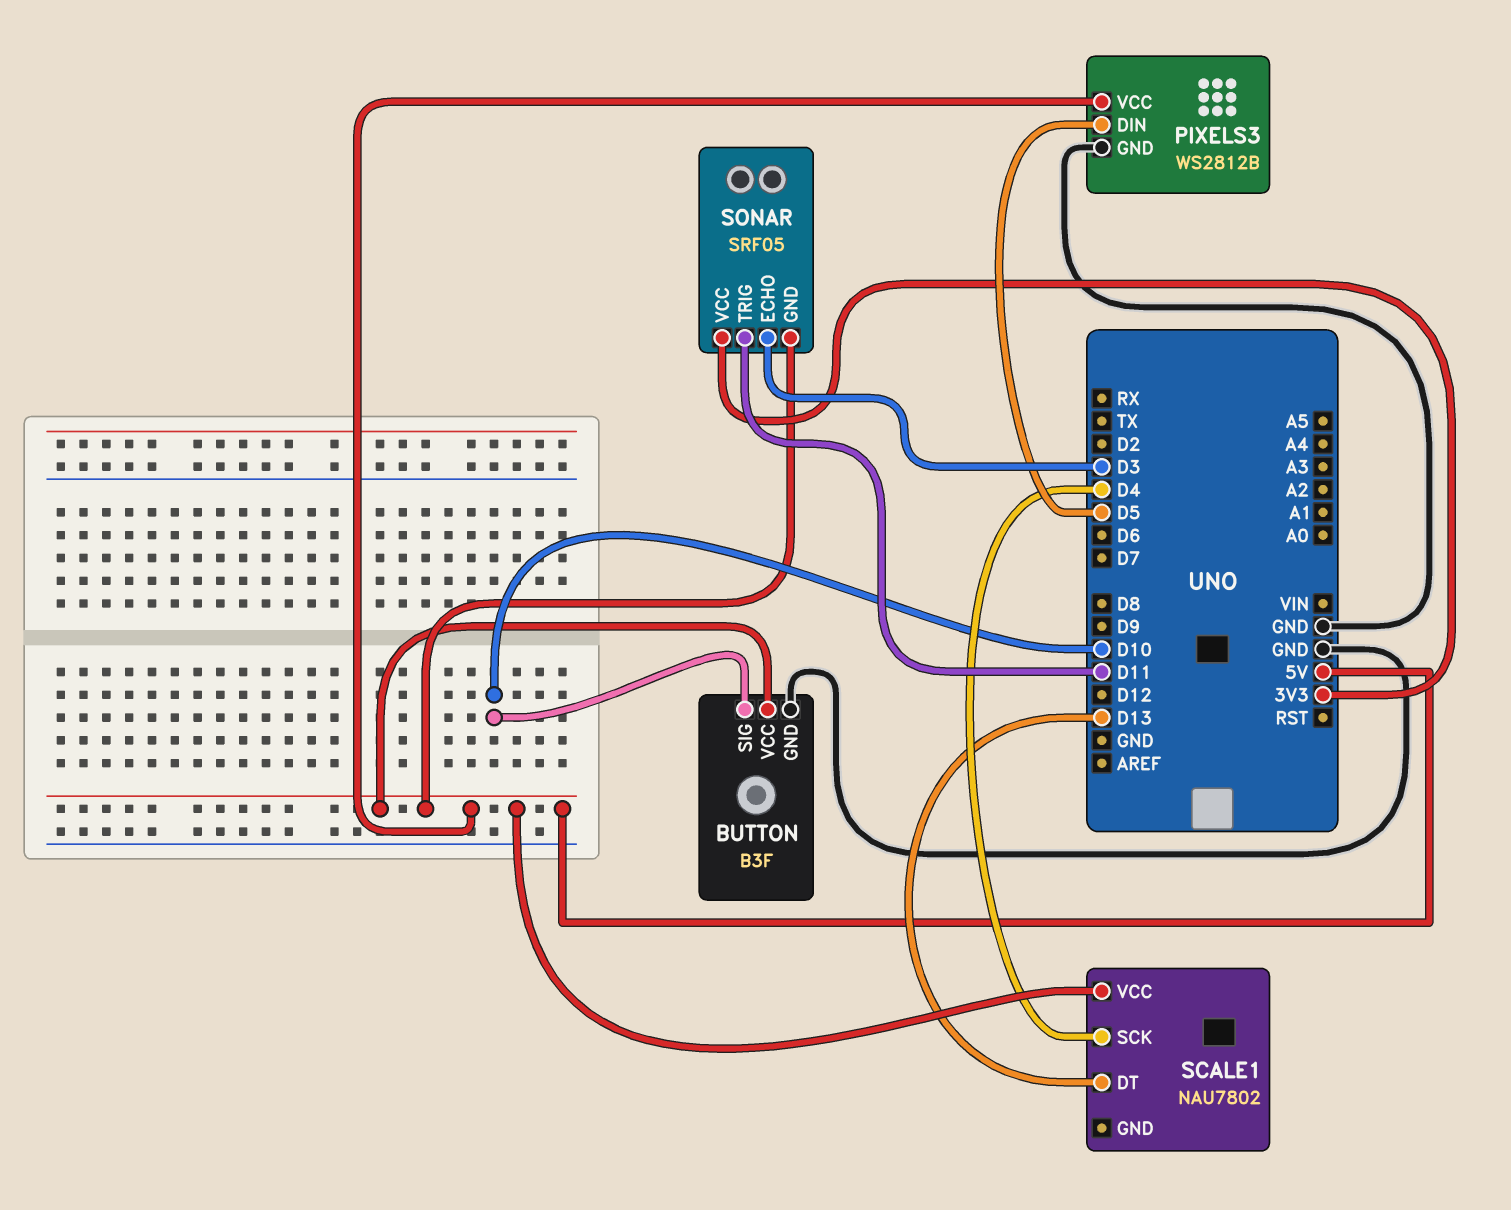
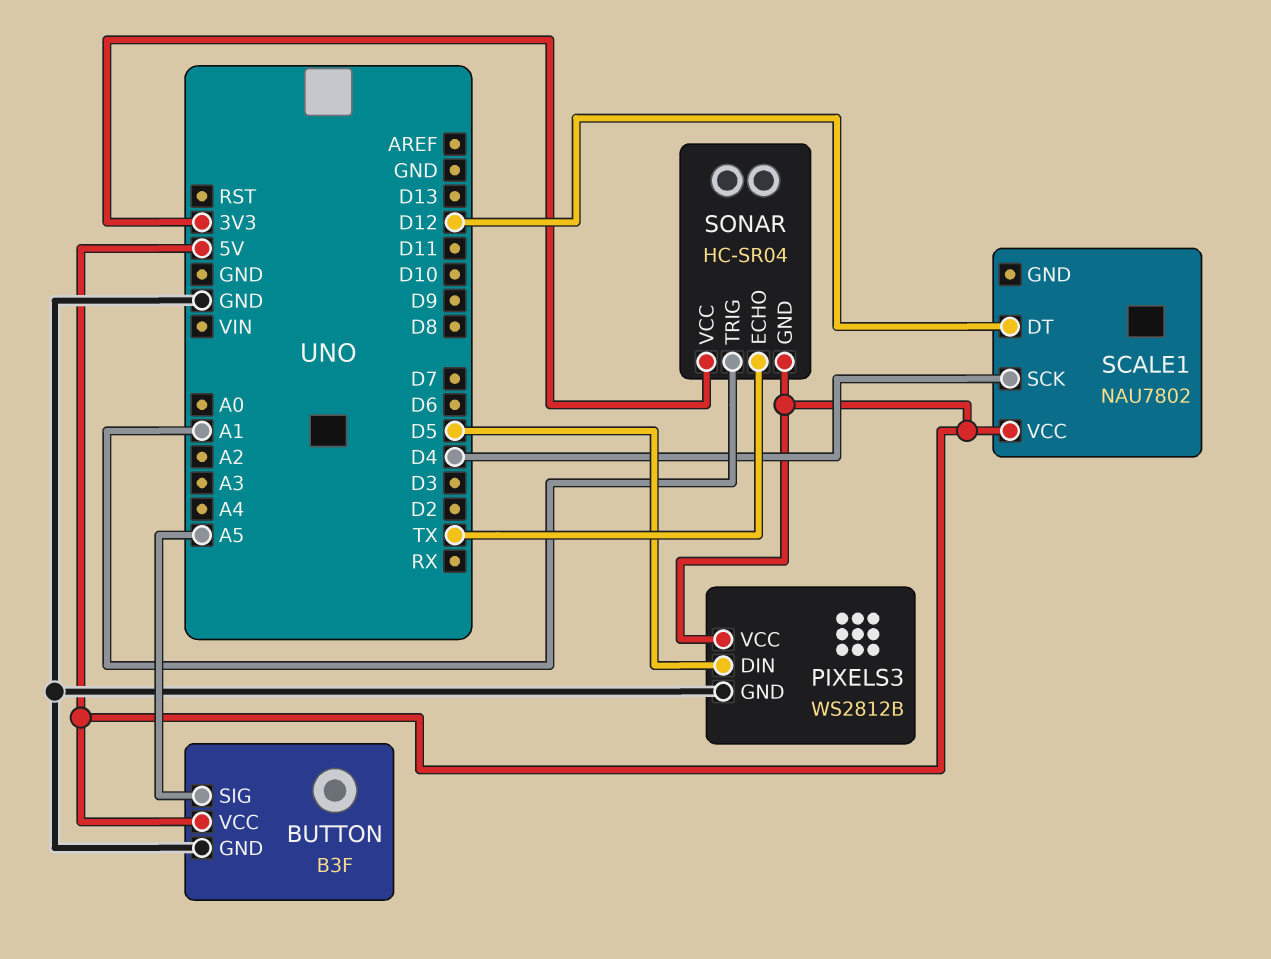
BUTTON pin SIG: D10 -> A5
SCALE1 pin DT: D13 -> D12
SONAR: SRF05 -> HC-SR04
SONAR pin ECHO: D3 -> TX
SONAR pin TRIG: D11 -> A1

